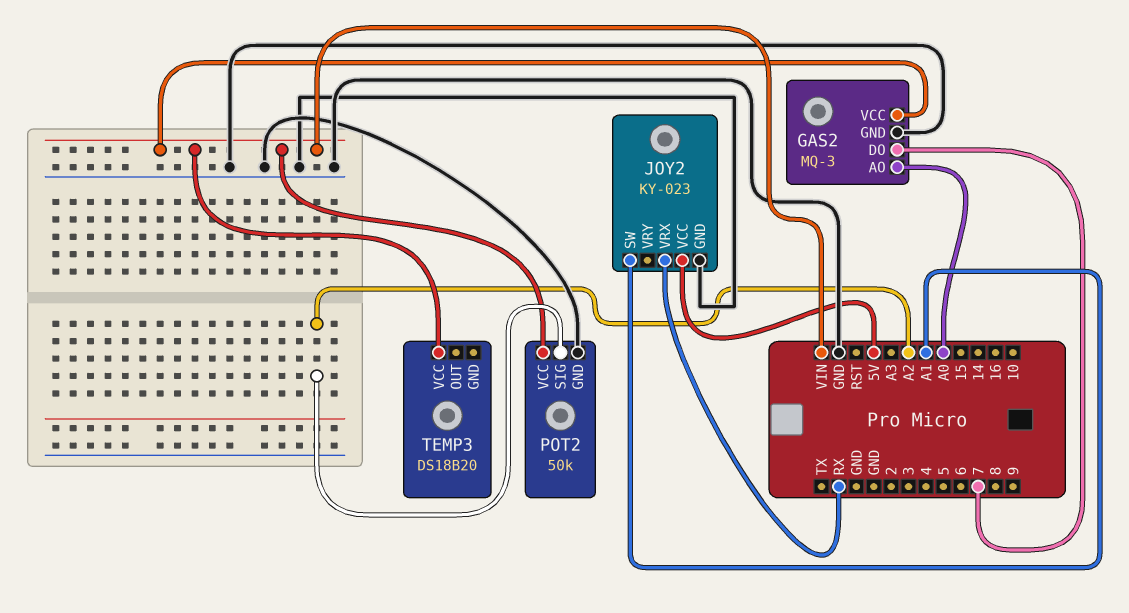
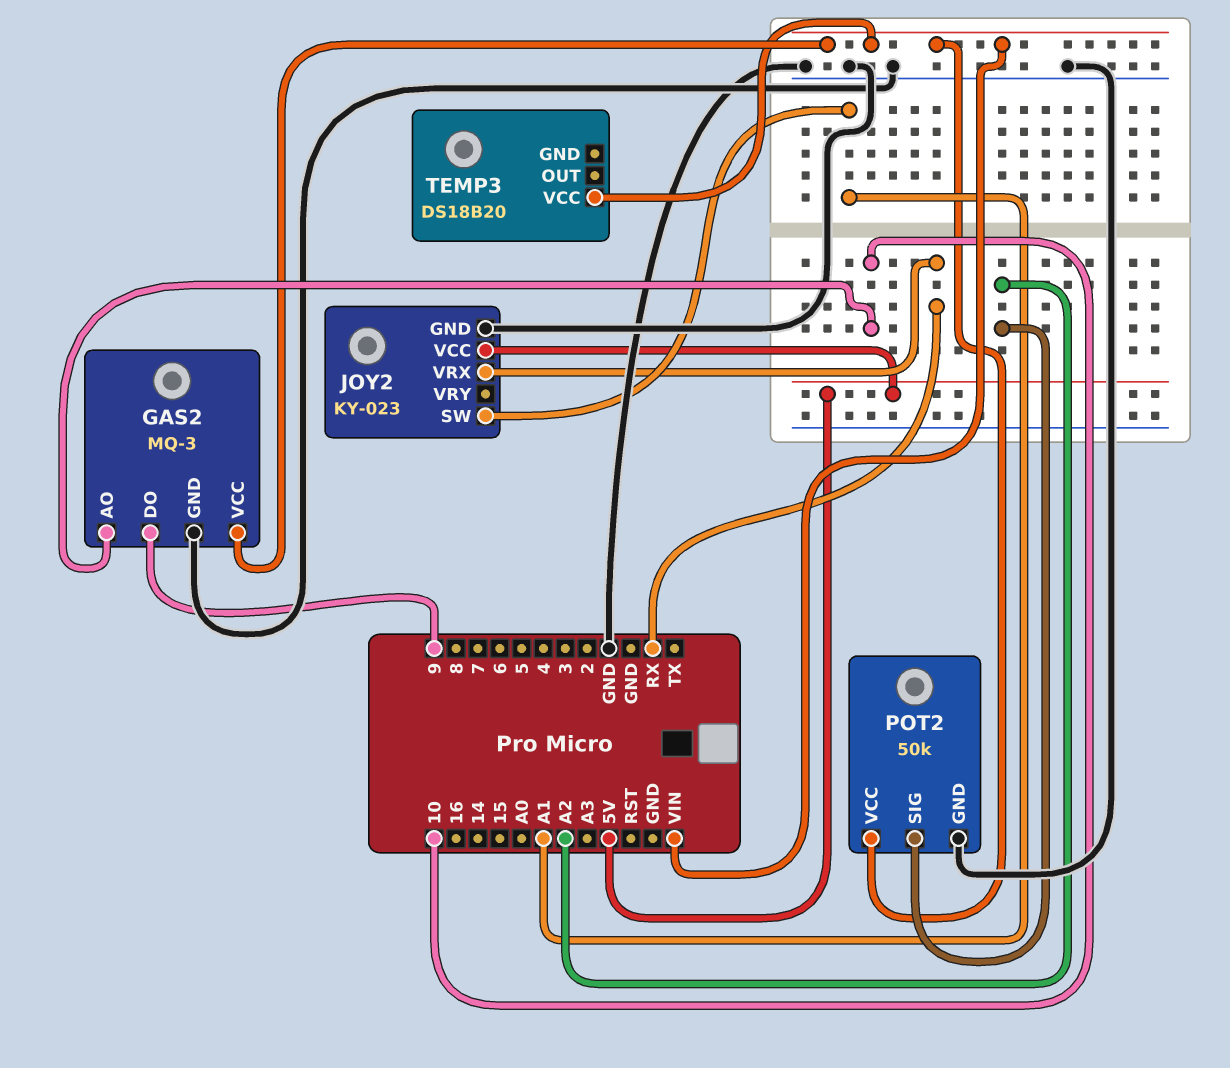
GAS2 pin AO: A0 -> 10
GAS2 pin DO: 7 -> 9

